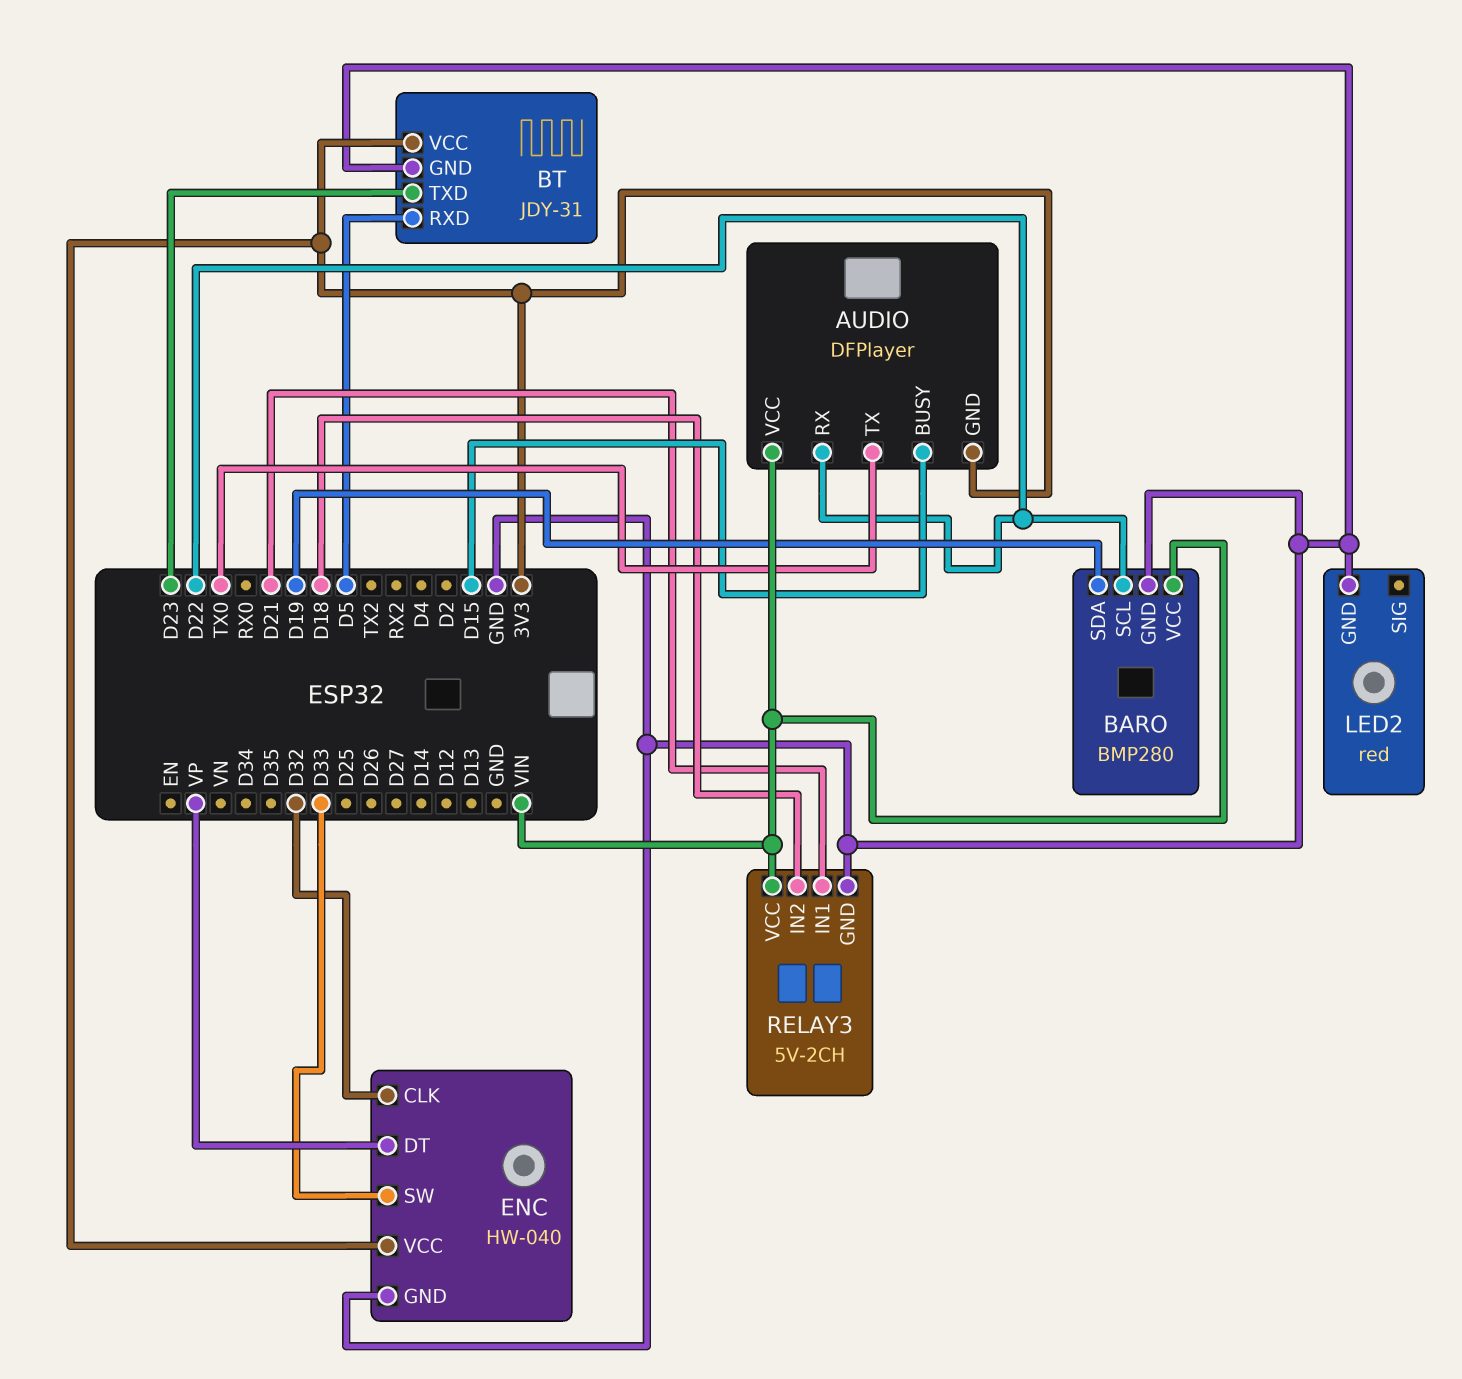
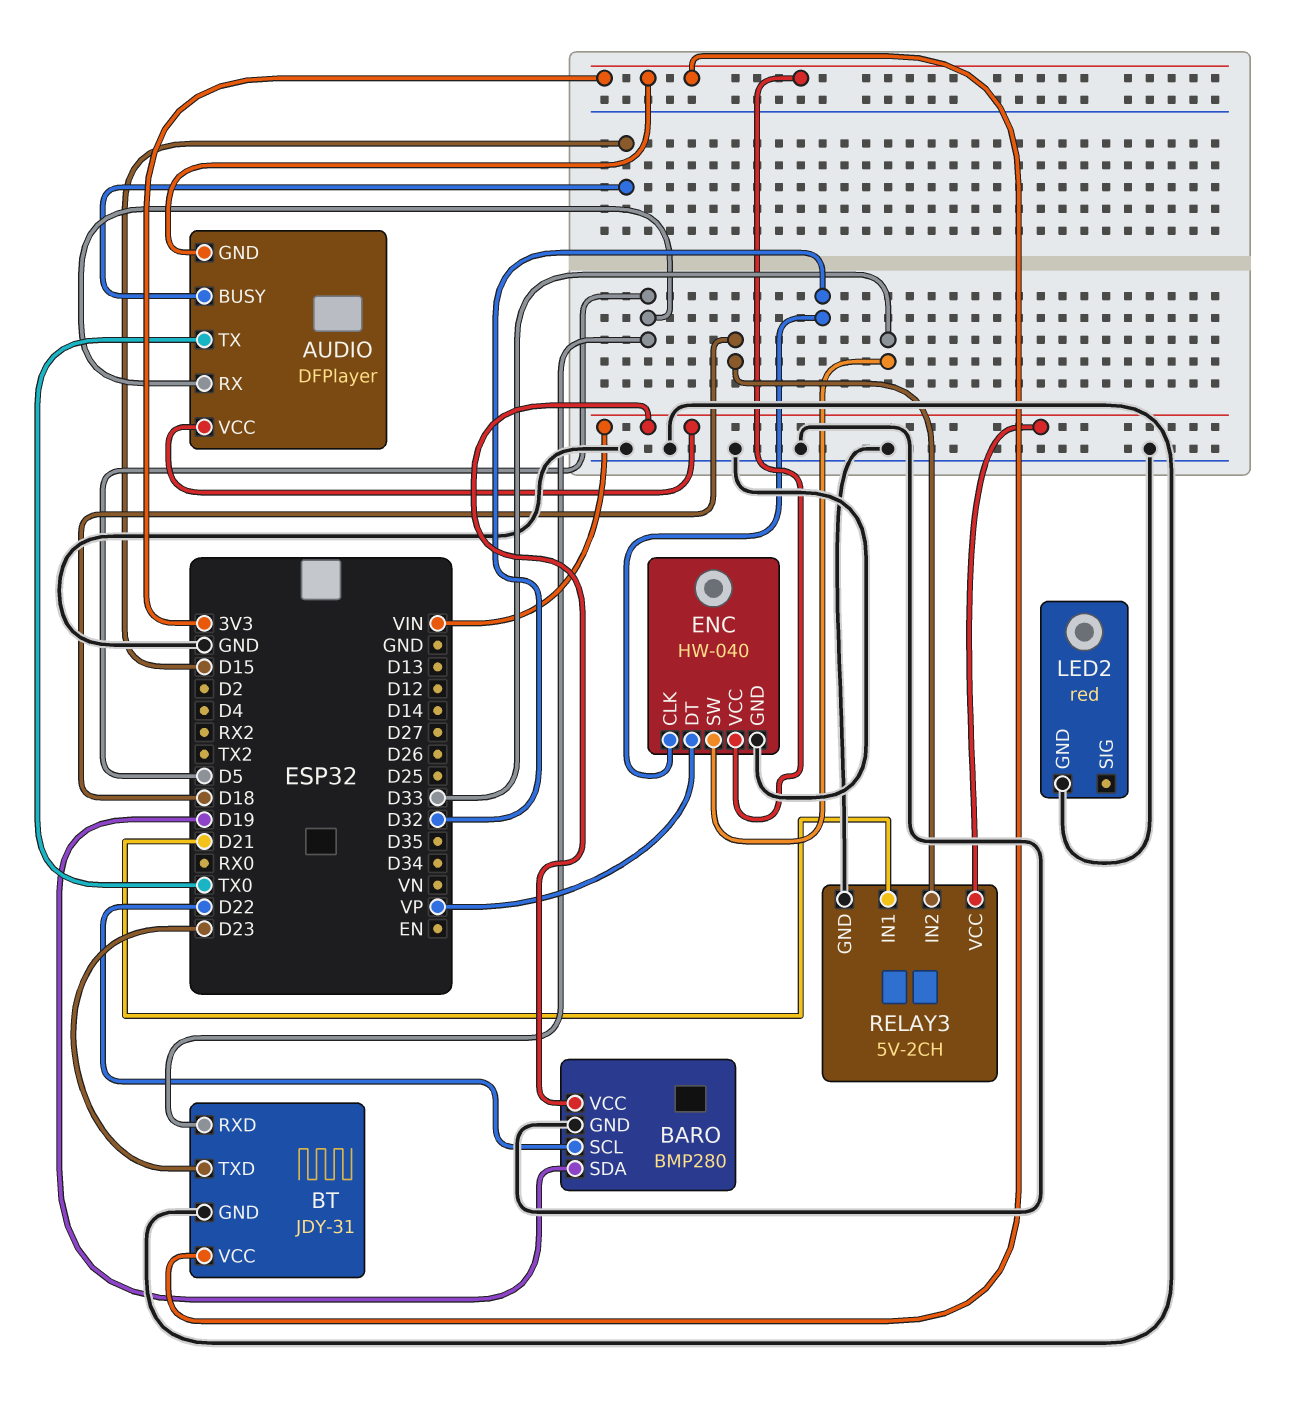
AUDIO pin RX: D22 -> D5

